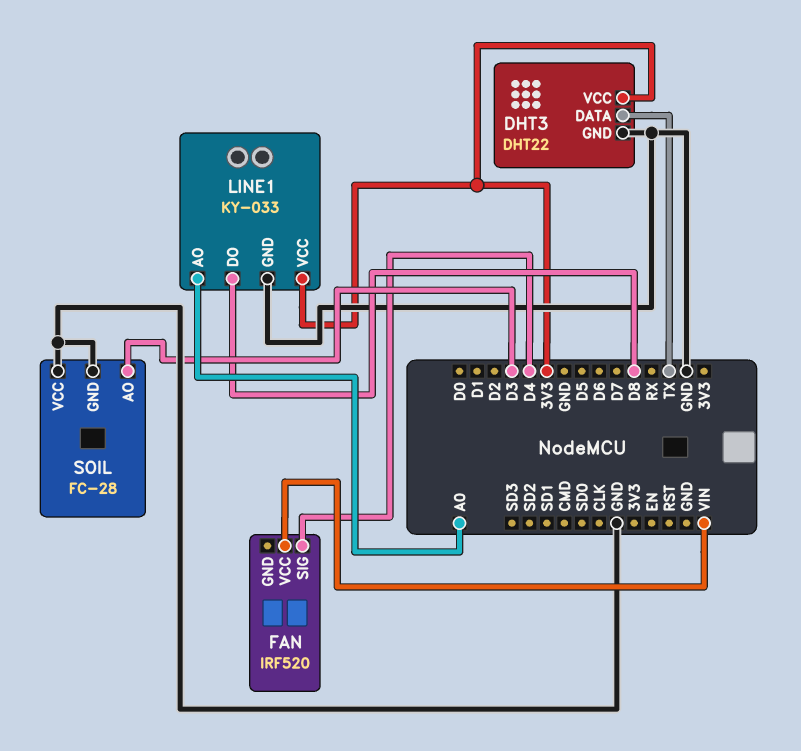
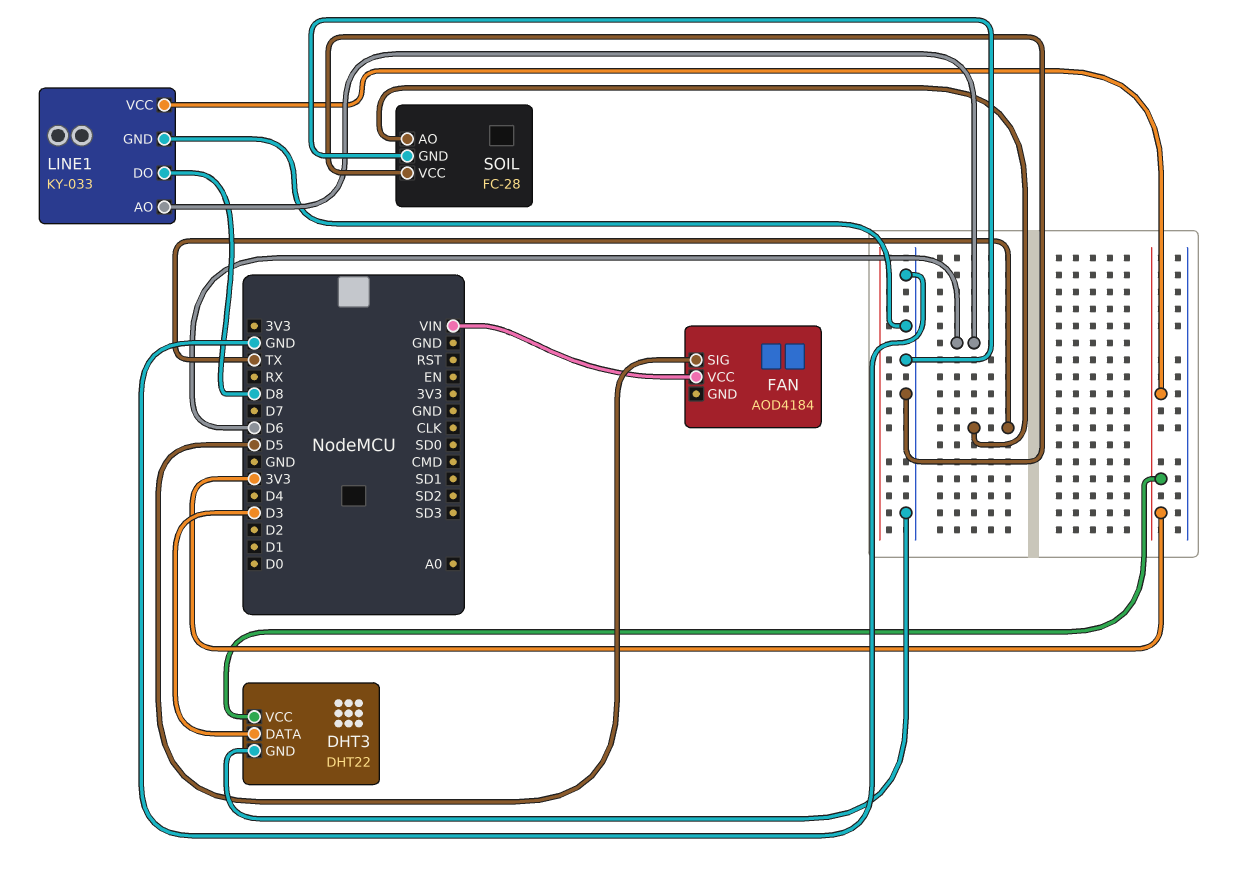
DHT3 pin DATA: TX -> D3
FAN: IRF520 -> AOD4184
FAN pin SIG: D4 -> D5
LINE1 pin AO: A0 -> D6
SOIL pin AO: D3 -> TX

